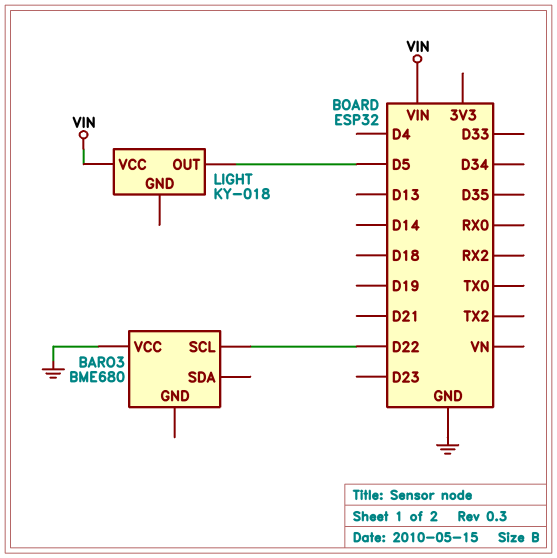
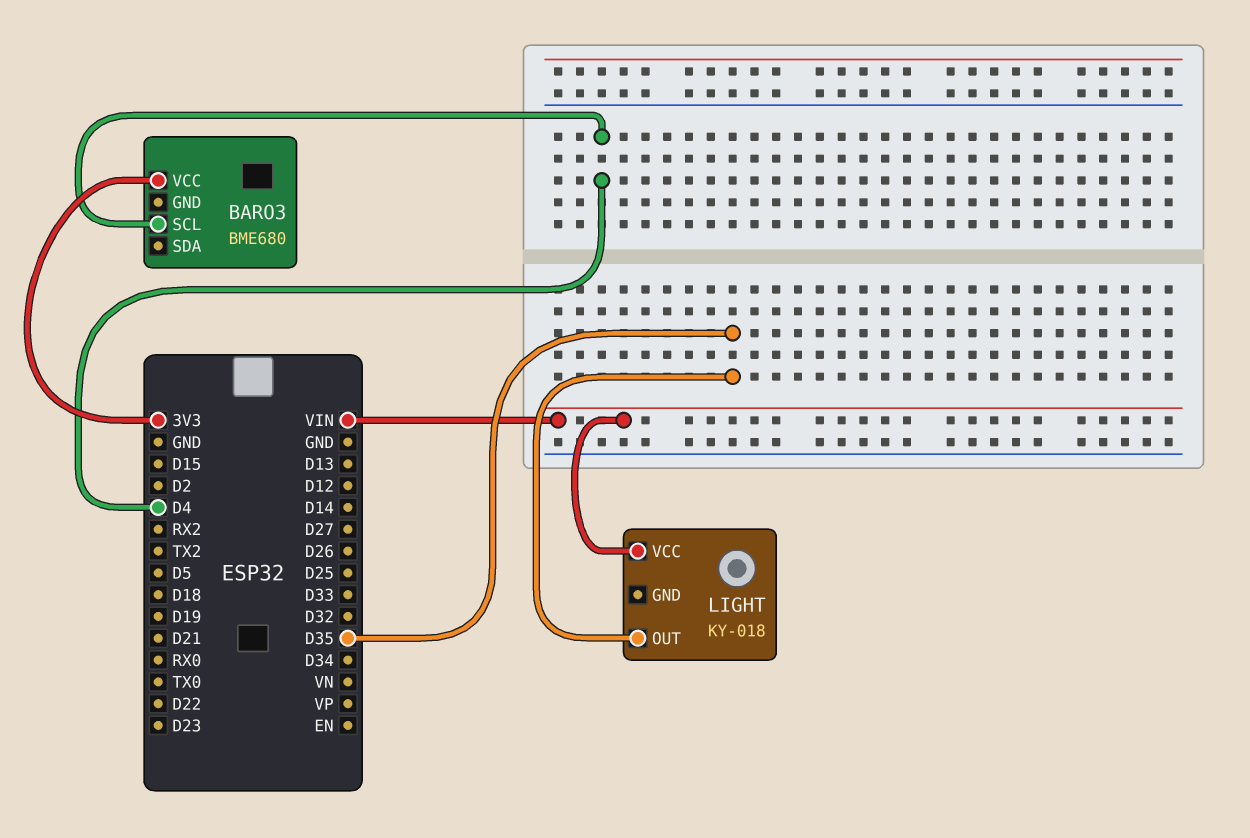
BARO3 pin SCL: D22 -> D4
BARO3 pin VCC: GND -> 3V3
LIGHT pin OUT: D5 -> D35

